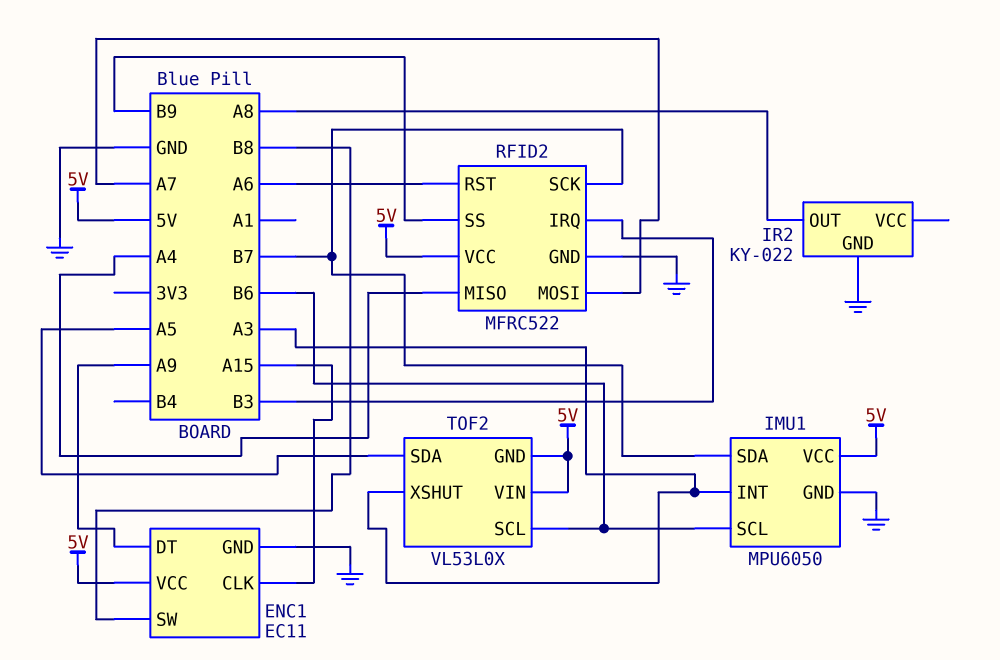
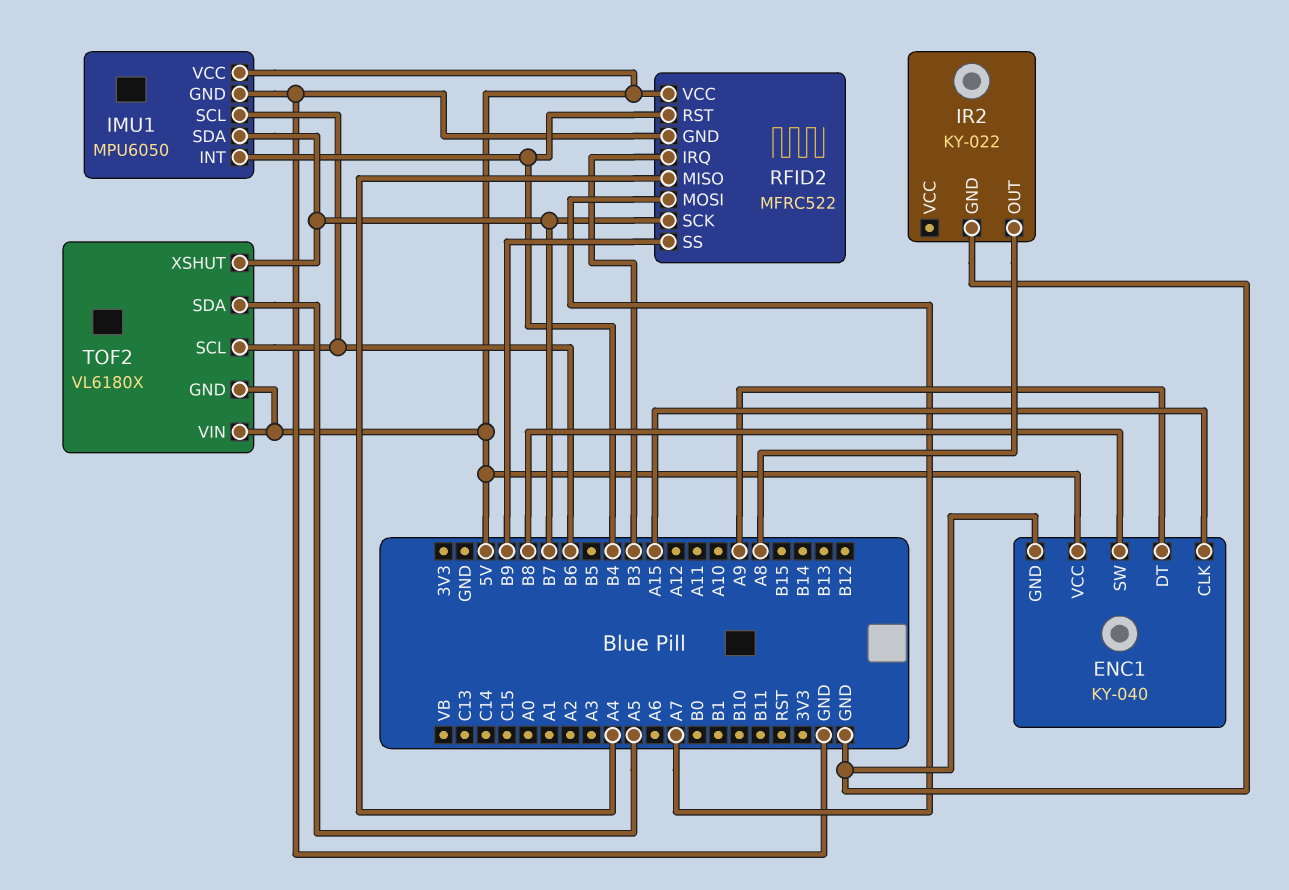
ENC1: EC11 -> KY-040
IMU1 pin INT: A3 -> B4
RFID2 pin RST: A6 -> B4
TOF2: VL53L0X -> VL6180X
TOF2 pin XSHUT: A3 -> B7

